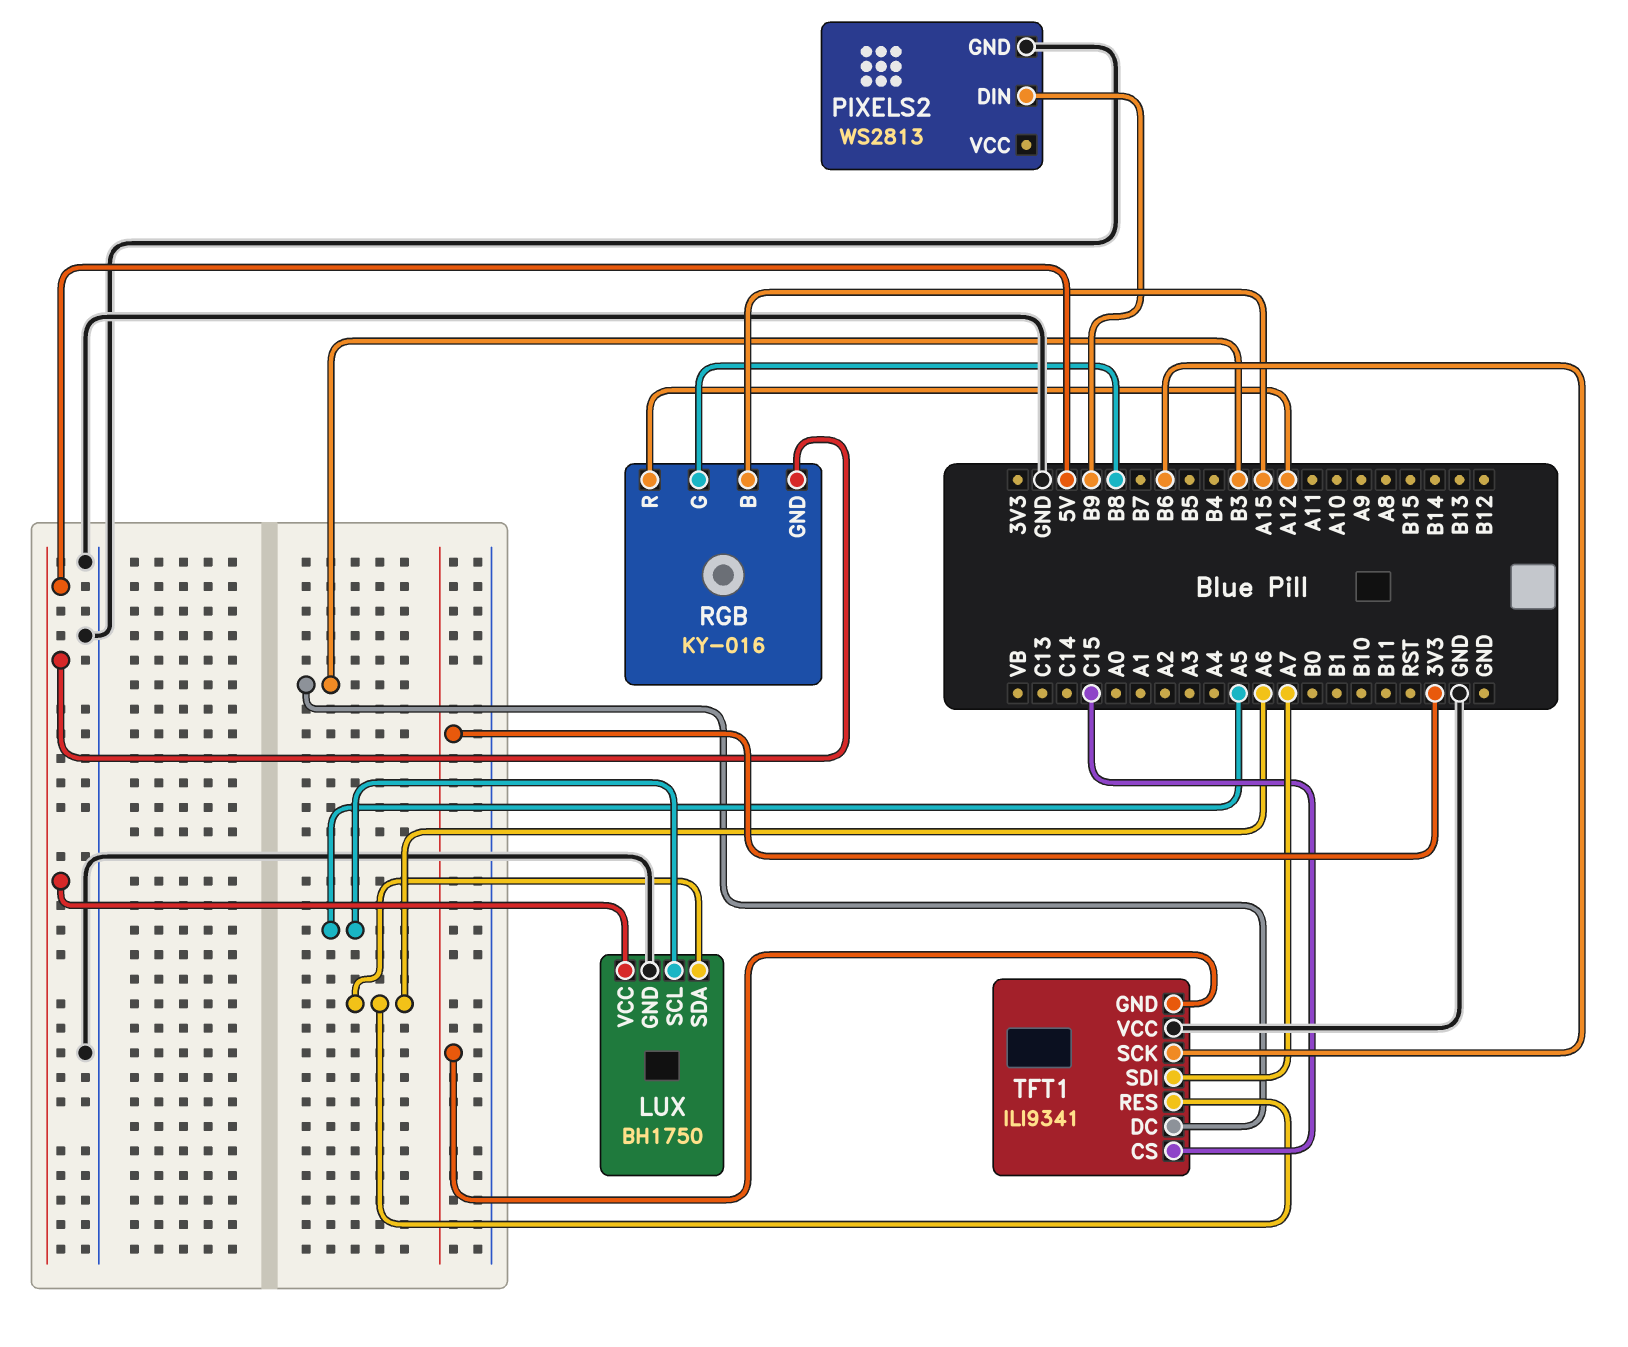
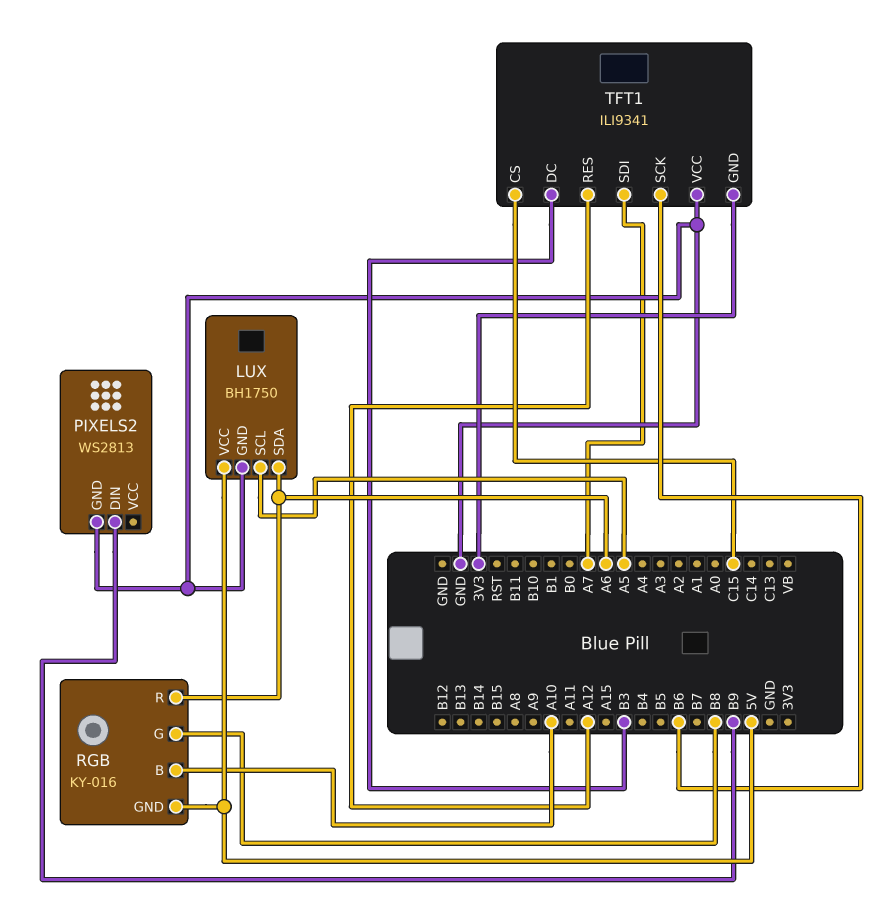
RGB pin B: A15 -> A10
RGB pin R: A12 -> A6
TFT1 pin RES: A6 -> A12

